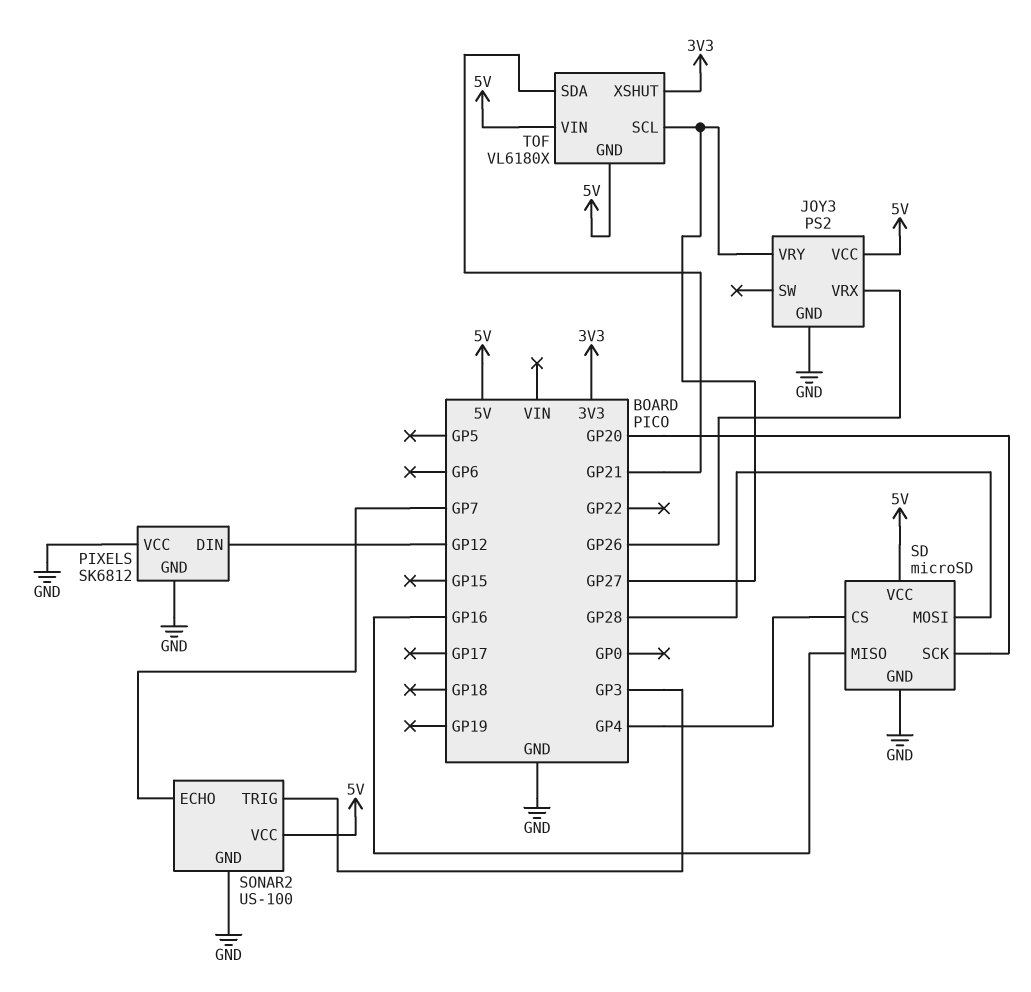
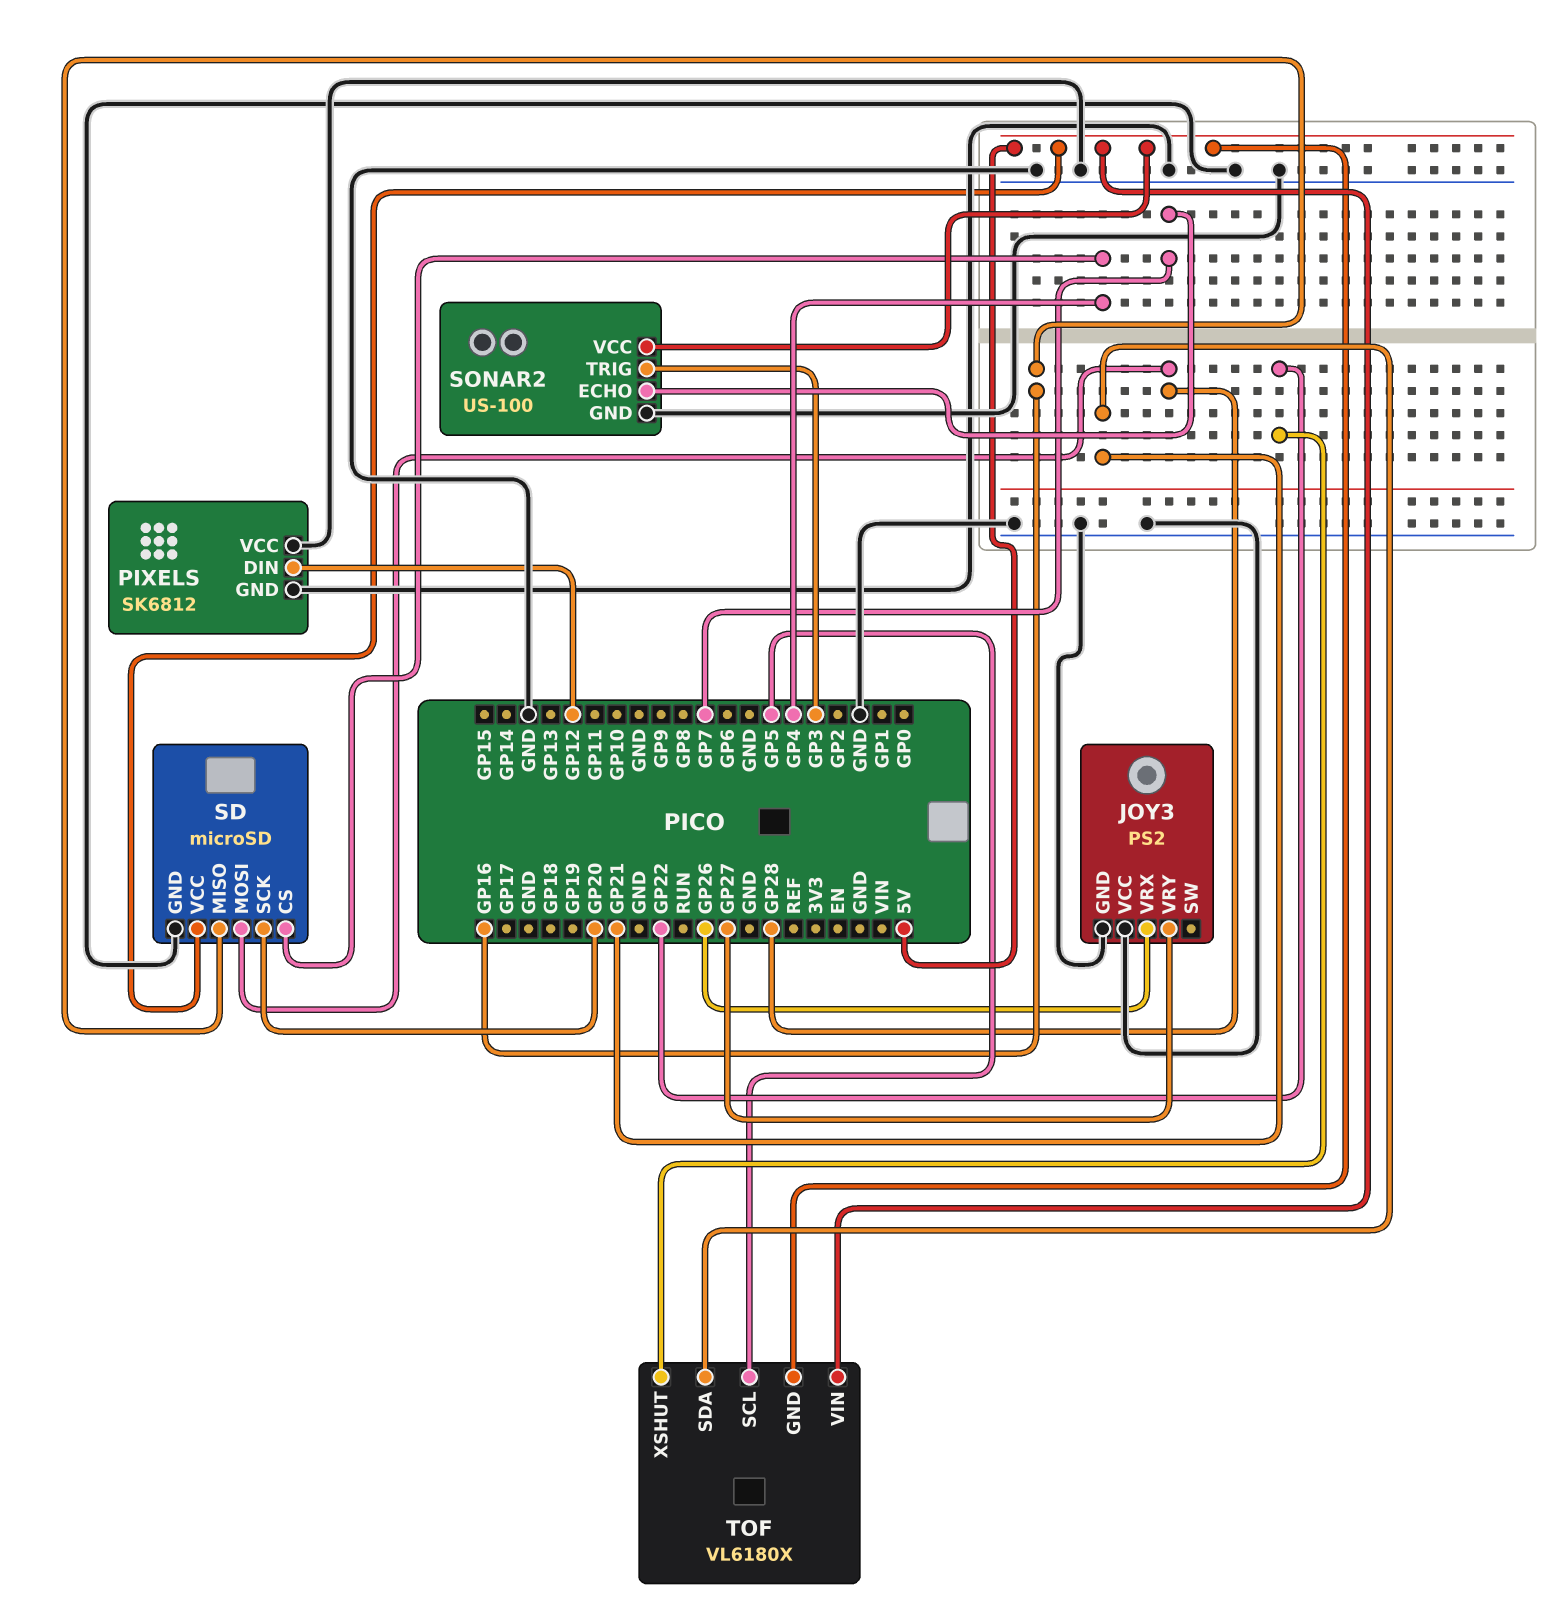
JOY3 pin VCC: 5V -> GND
TOF pin SCL: GP27 -> GP5
TOF pin XSHUT: 3V3 -> GP22

